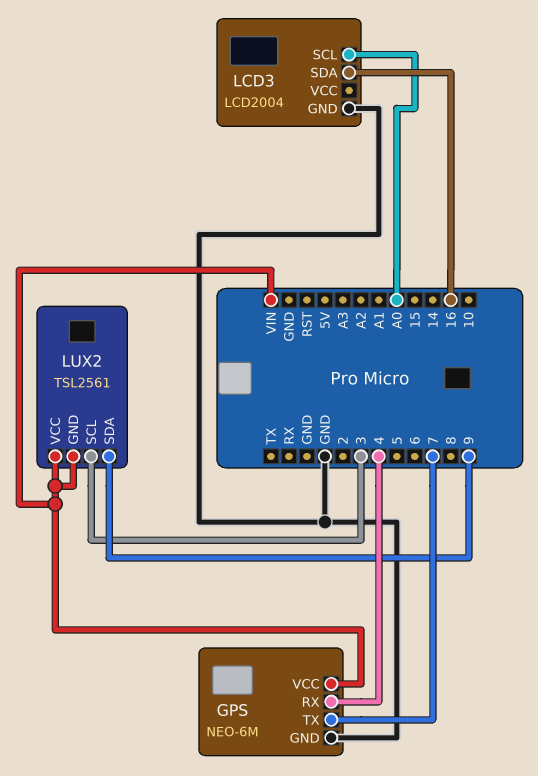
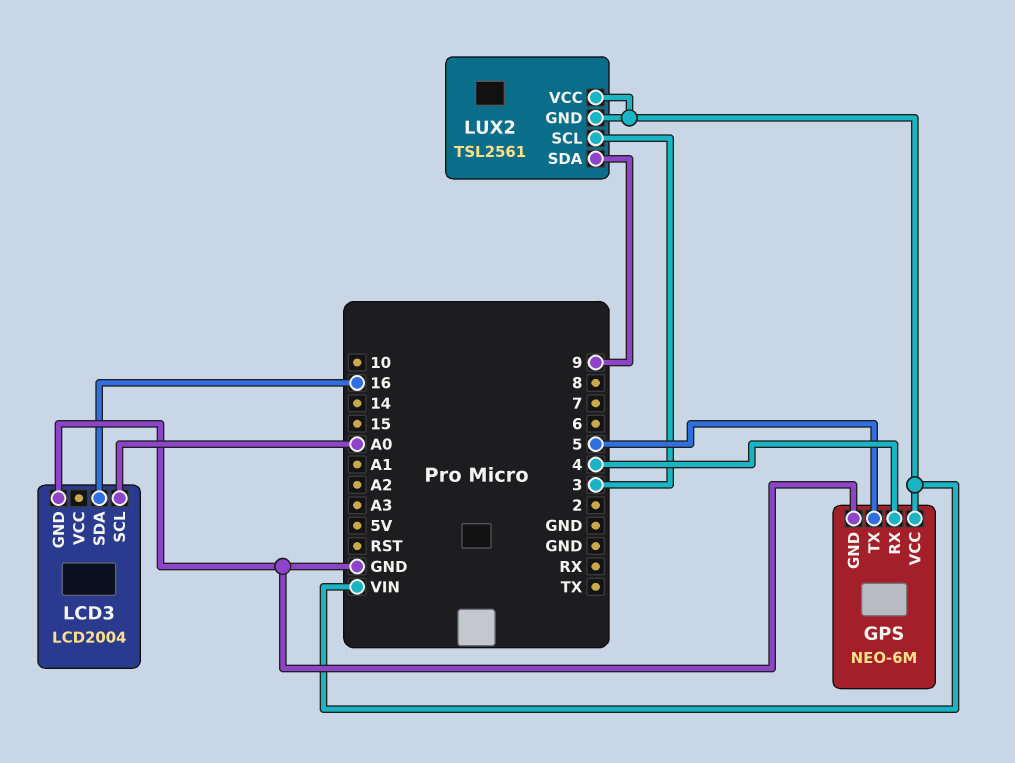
GPS pin TX: 7 -> 5

